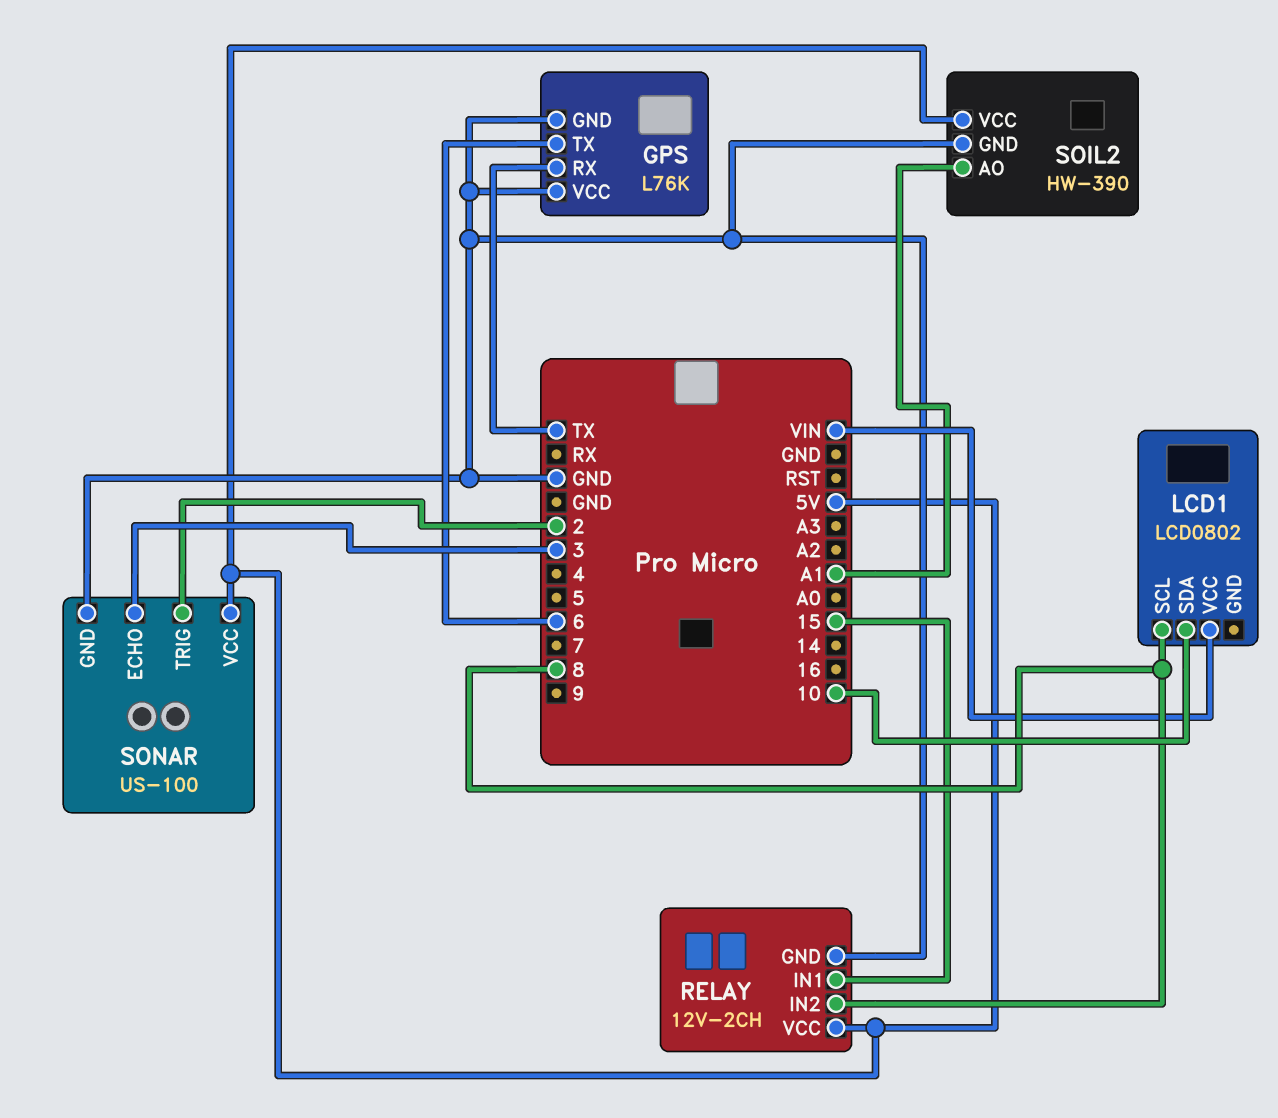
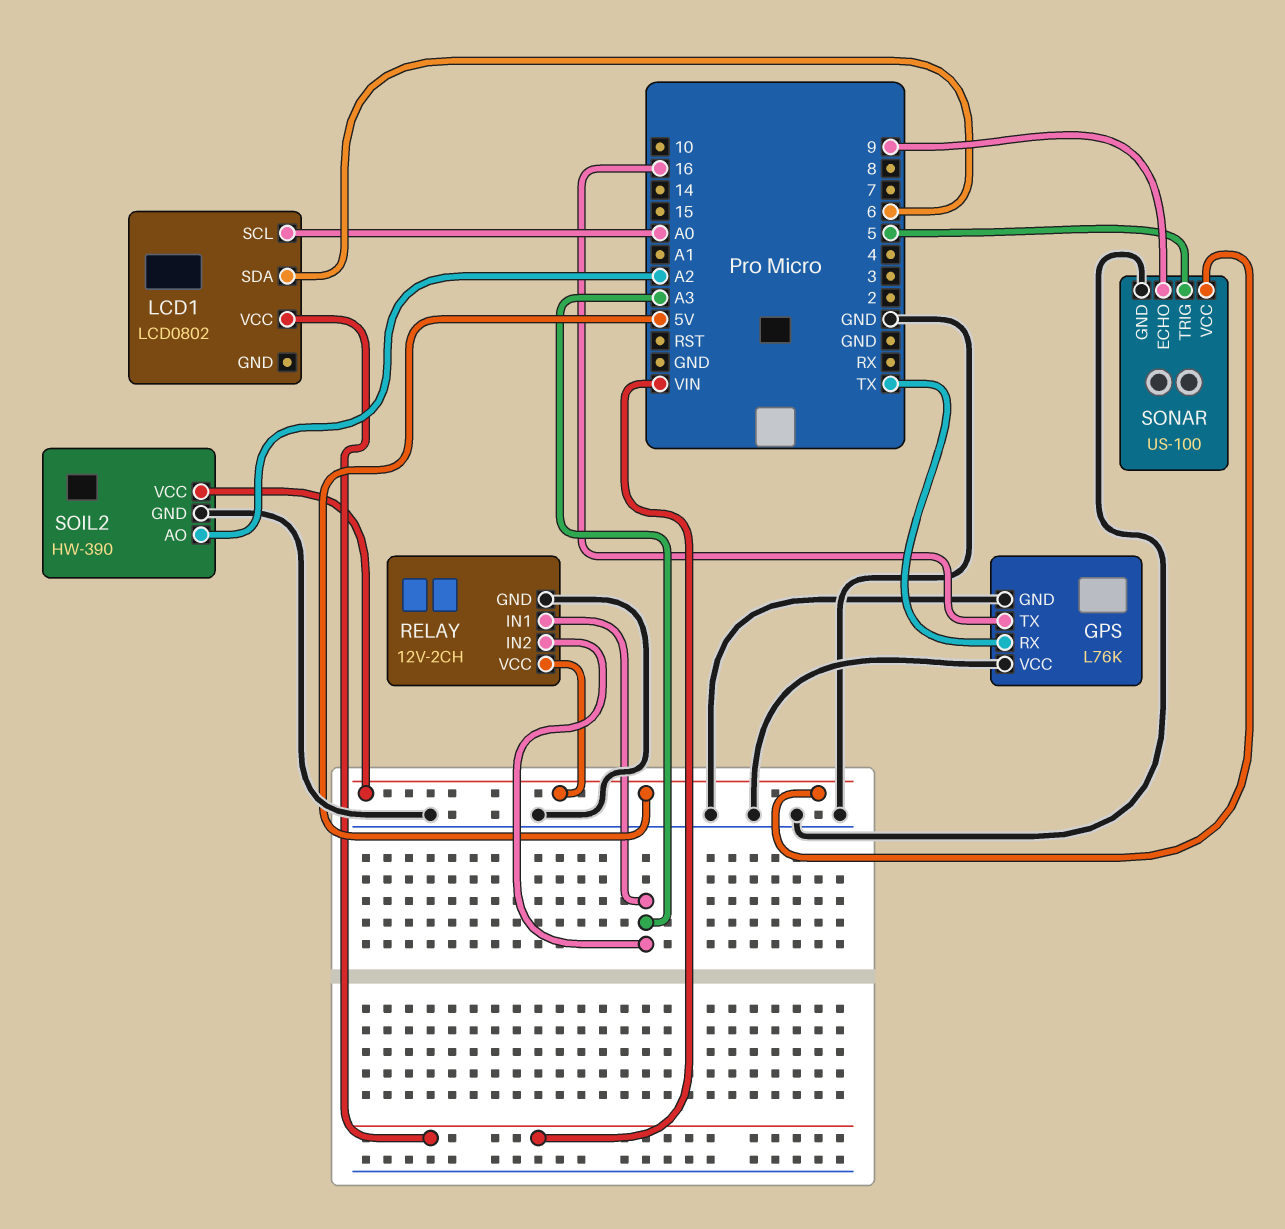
GPS pin TX: 6 -> 16
LCD1 pin SCL: 8 -> A0
LCD1 pin SDA: 10 -> 6
RELAY pin IN1: 15 -> A3
RELAY pin IN2: 8 -> A3
SOIL2 pin AO: A1 -> A2
SONAR pin ECHO: 3 -> 9
SONAR pin TRIG: 2 -> 5

